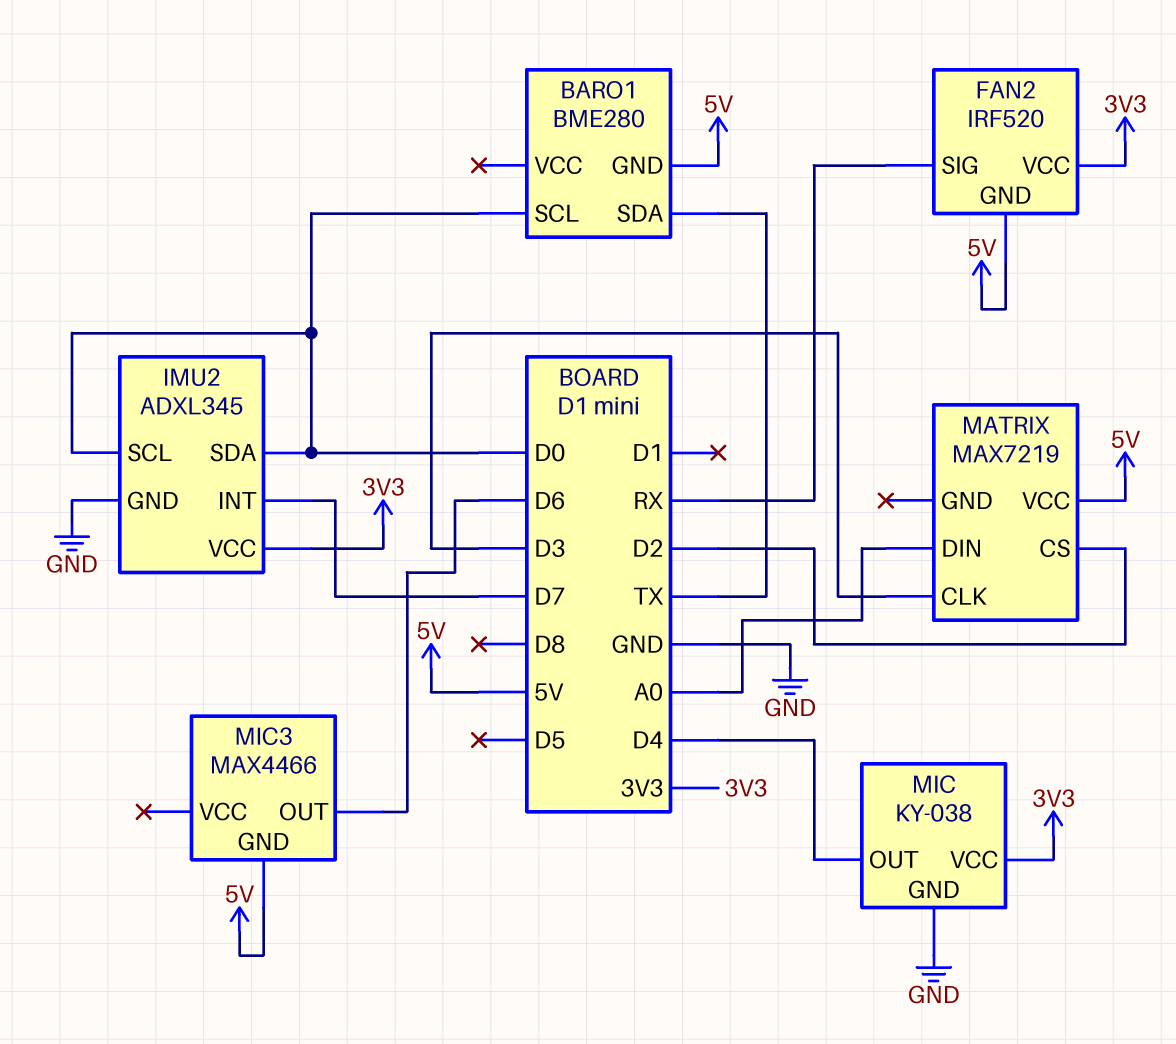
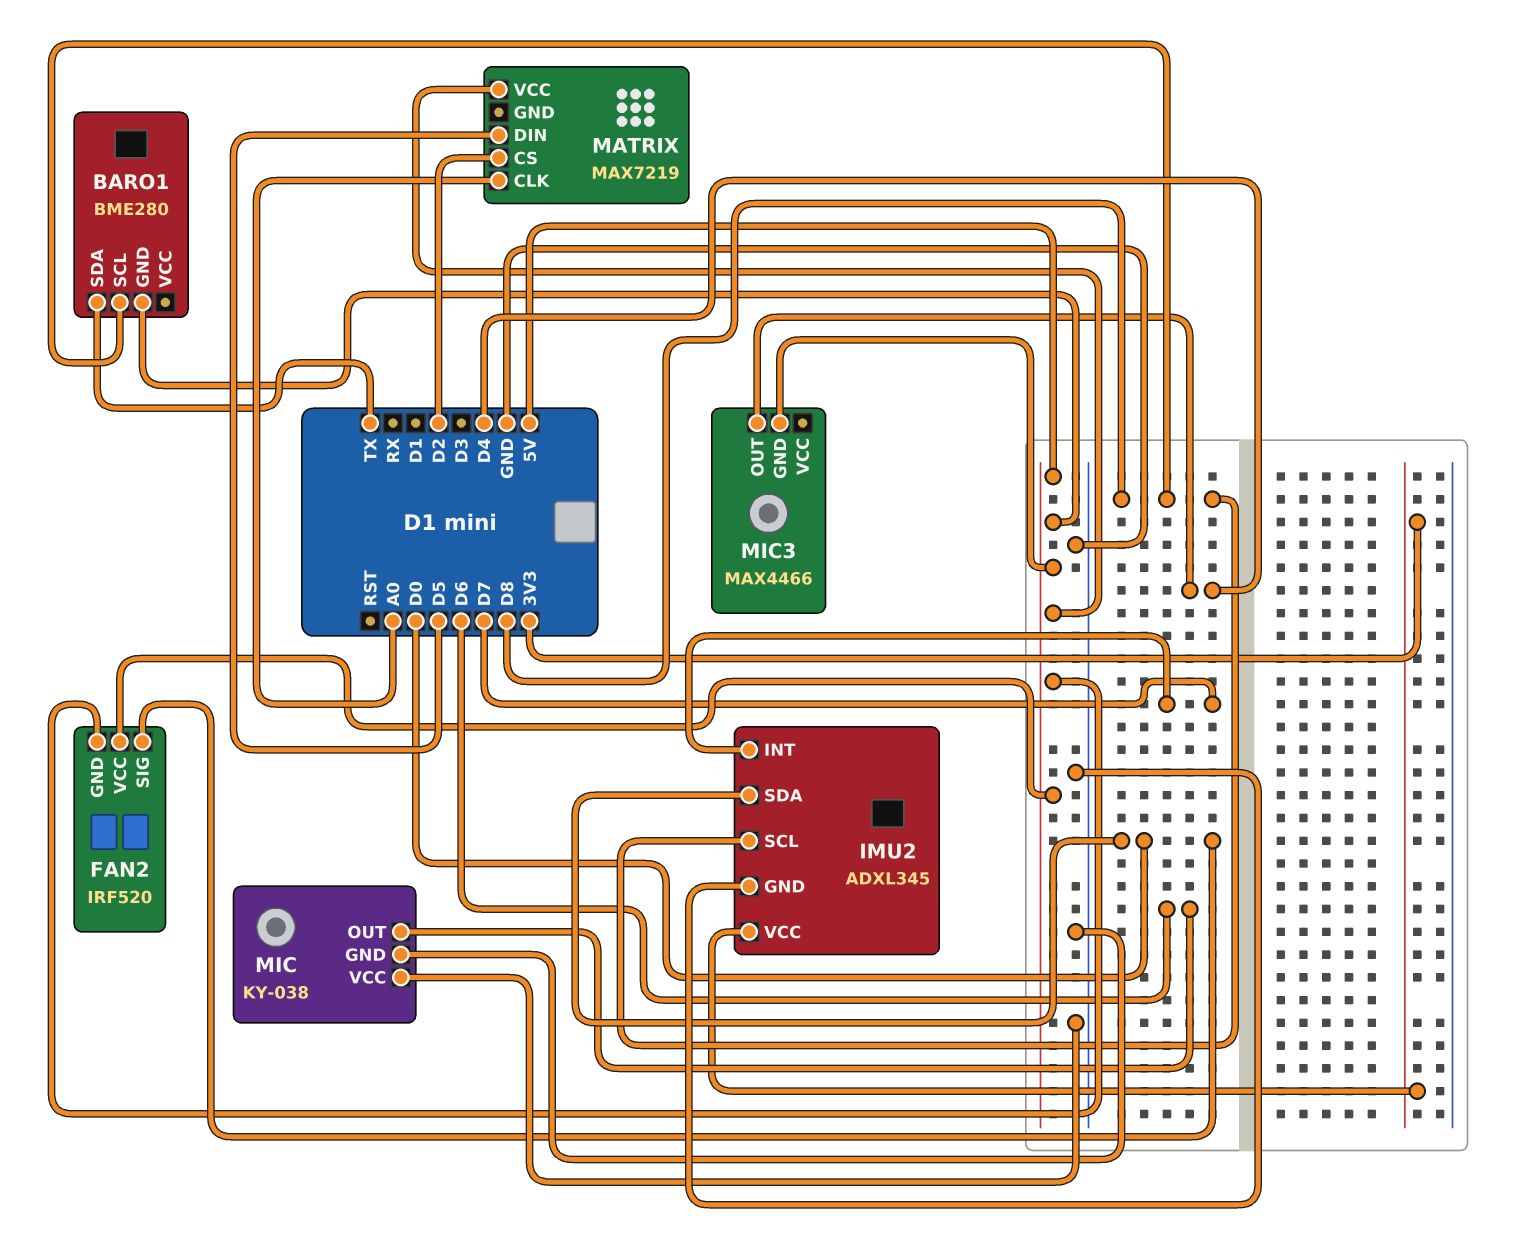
BARO1 pin SCL: D0 -> D8
FAN2 pin SIG: RX -> D0
FAN2 pin VCC: 3V3 -> 5V
IMU2 pin SCL: D0 -> D8
MATRIX pin CLK: D3 -> A0
MATRIX pin DIN: A0 -> D5
MIC pin OUT: D4 -> D6
MIC pin VCC: 3V3 -> GND
MIC3 pin OUT: D6 -> D4

